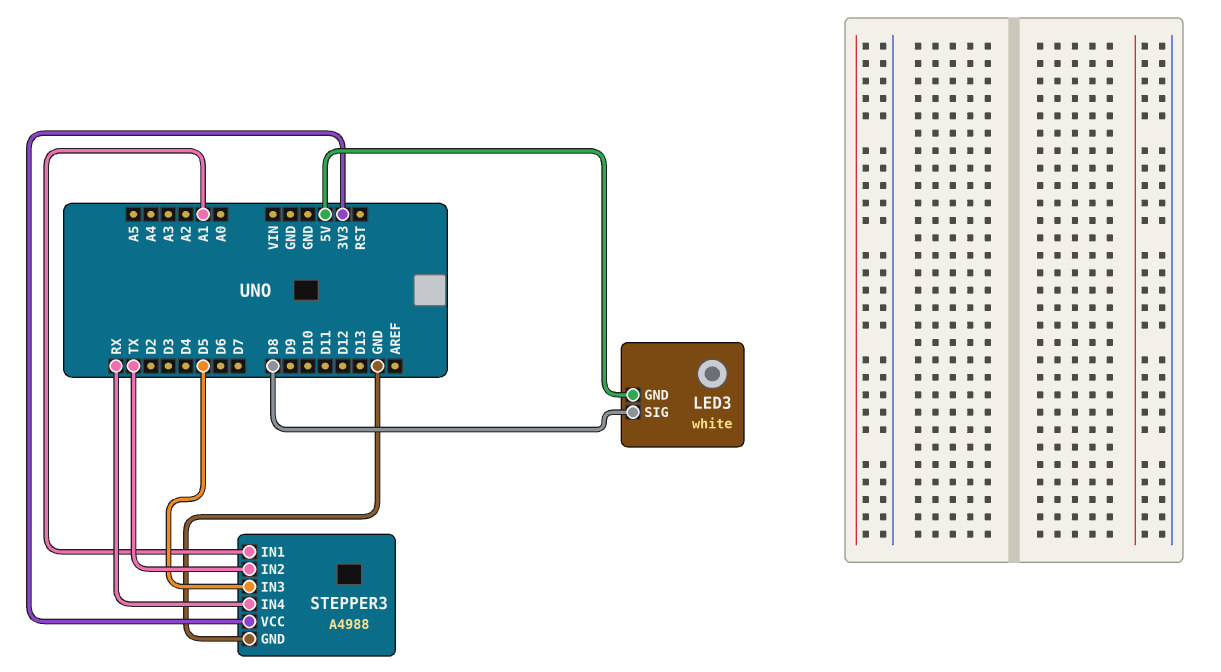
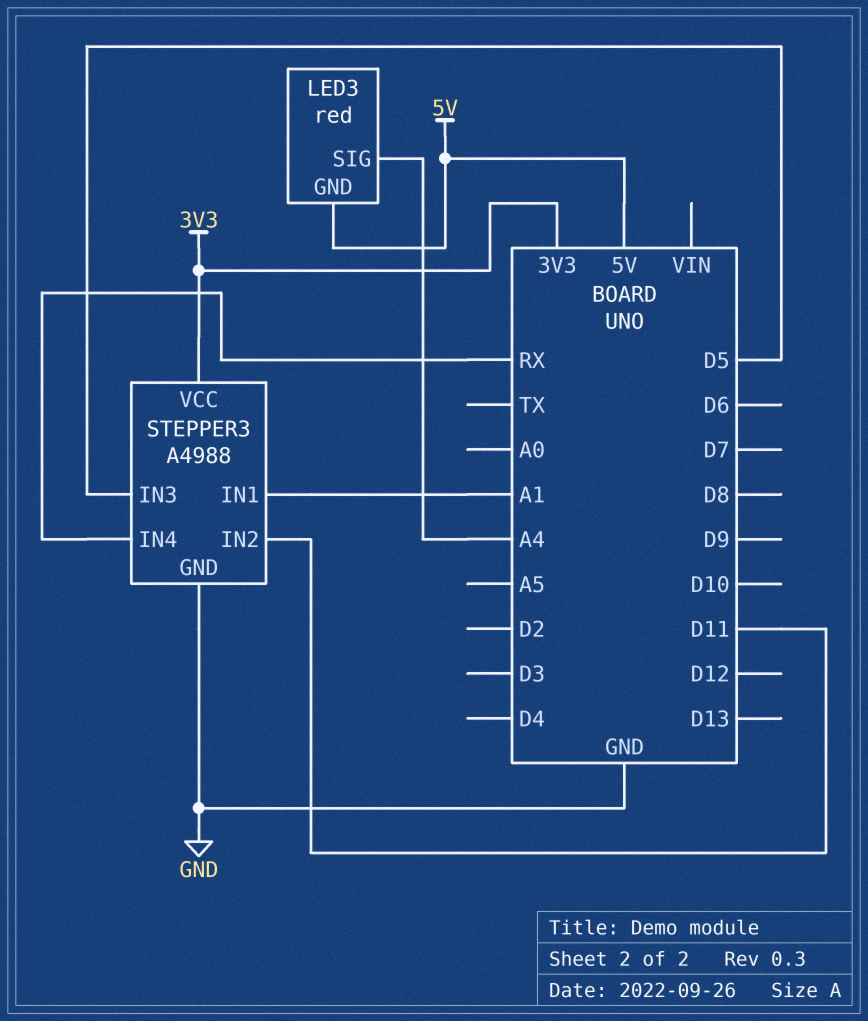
LED3: white -> red
LED3 pin SIG: D8 -> A4
STEPPER3 pin IN2: TX -> D11

